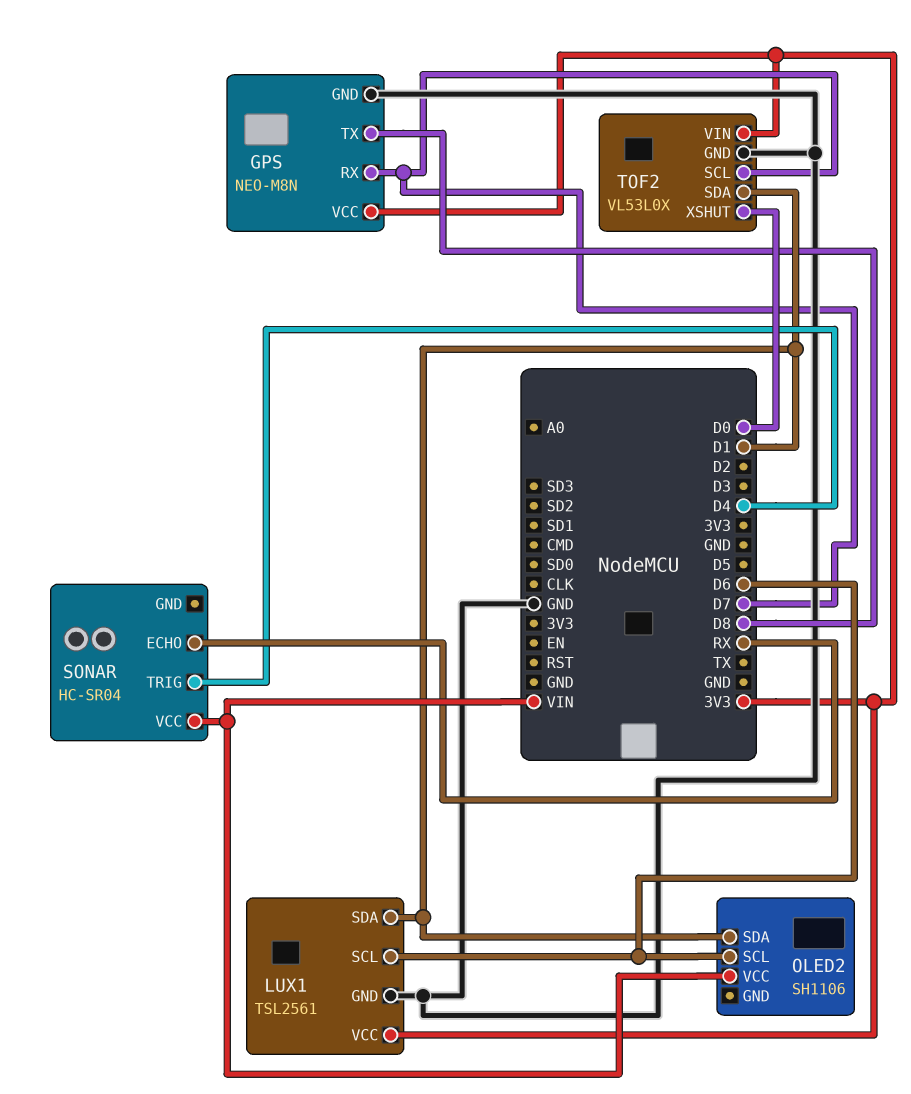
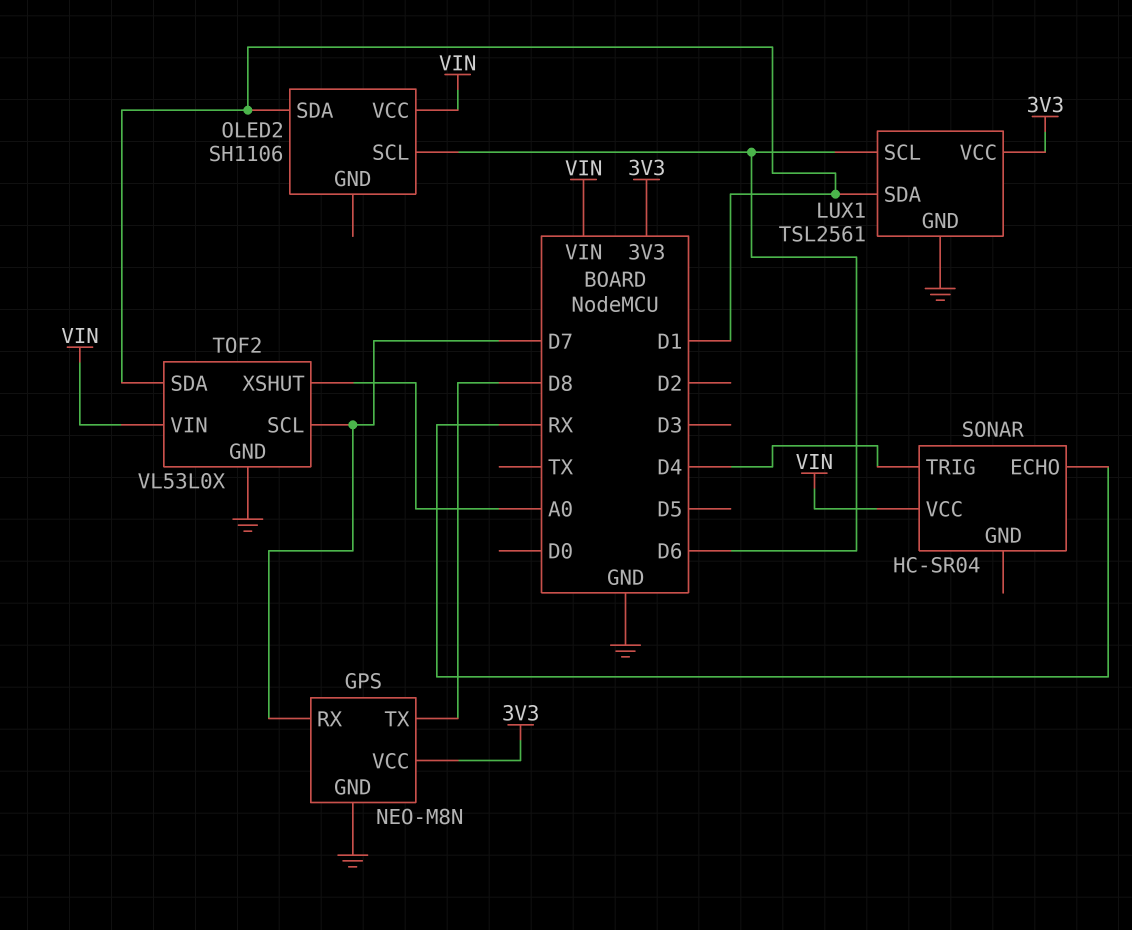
TOF2 pin VIN: 3V3 -> VIN
TOF2 pin XSHUT: D0 -> A0

